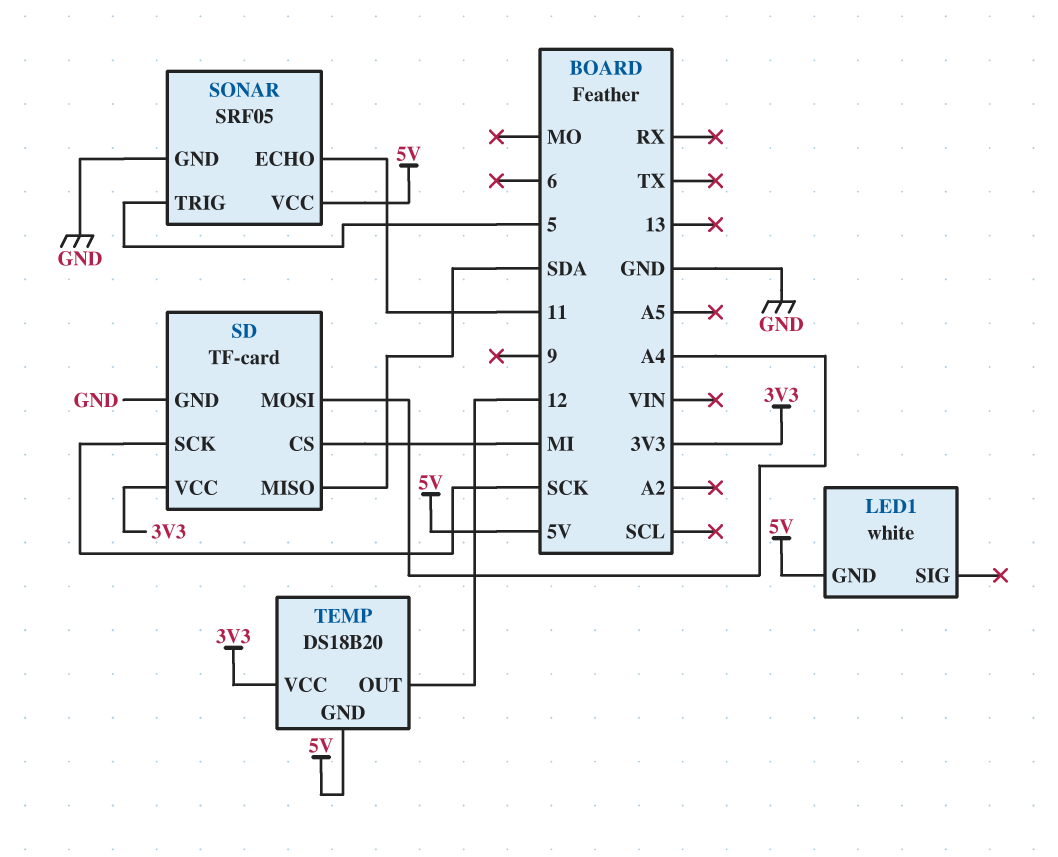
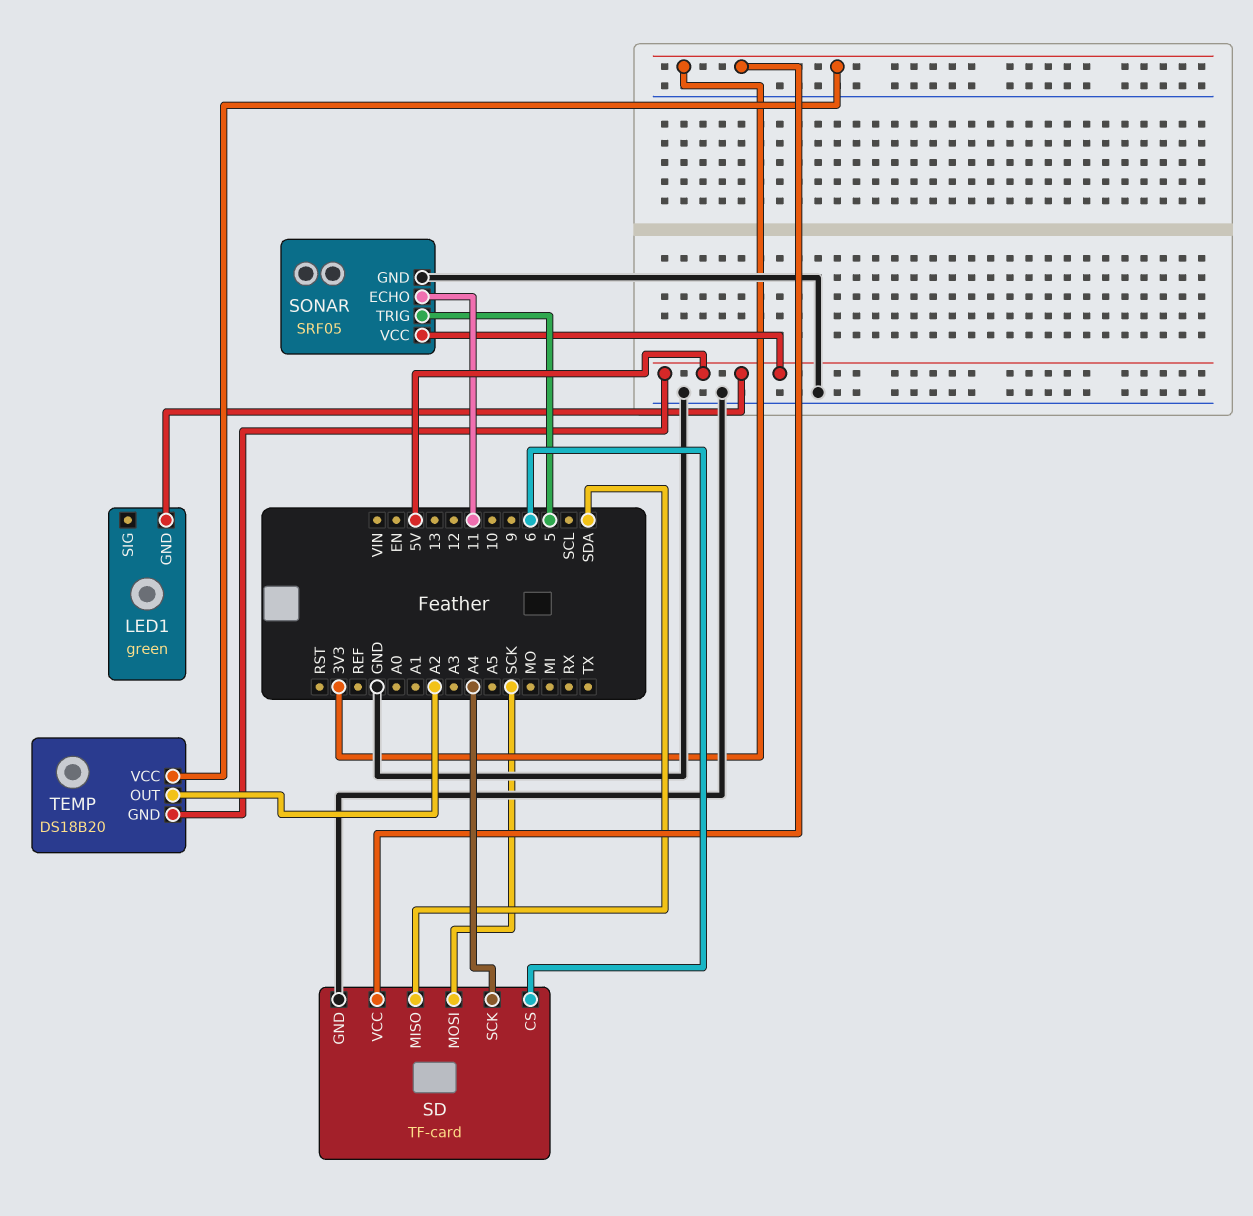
LED1: white -> green
SD pin CS: MI -> 6
SD pin MOSI: A4 -> SCK
SD pin SCK: SCK -> A4
TEMP pin OUT: 12 -> A2

